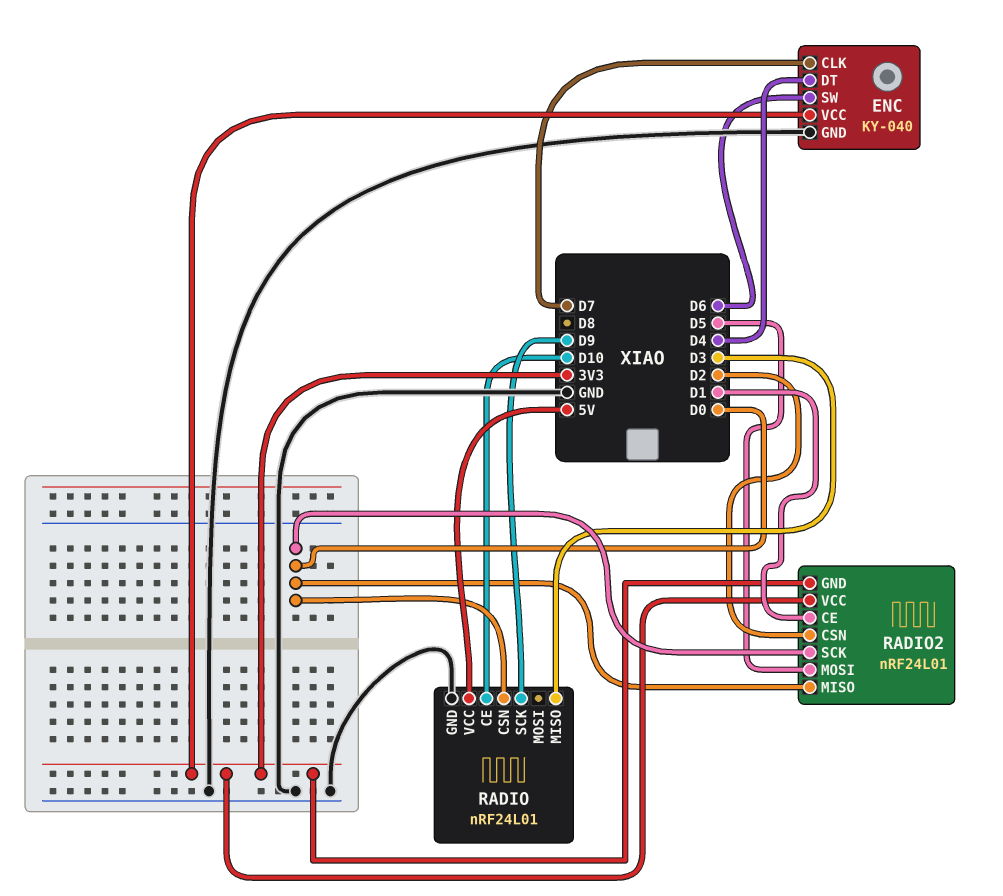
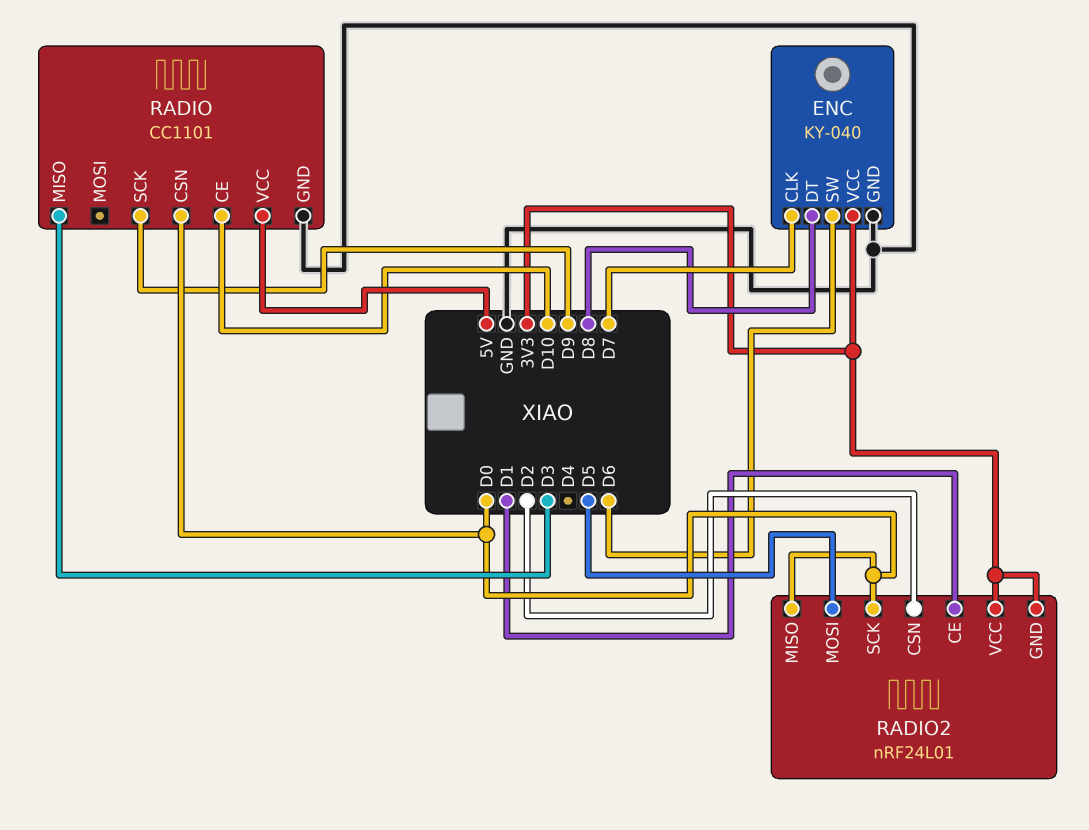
ENC pin DT: D4 -> D8
RADIO: nRF24L01 -> CC1101

